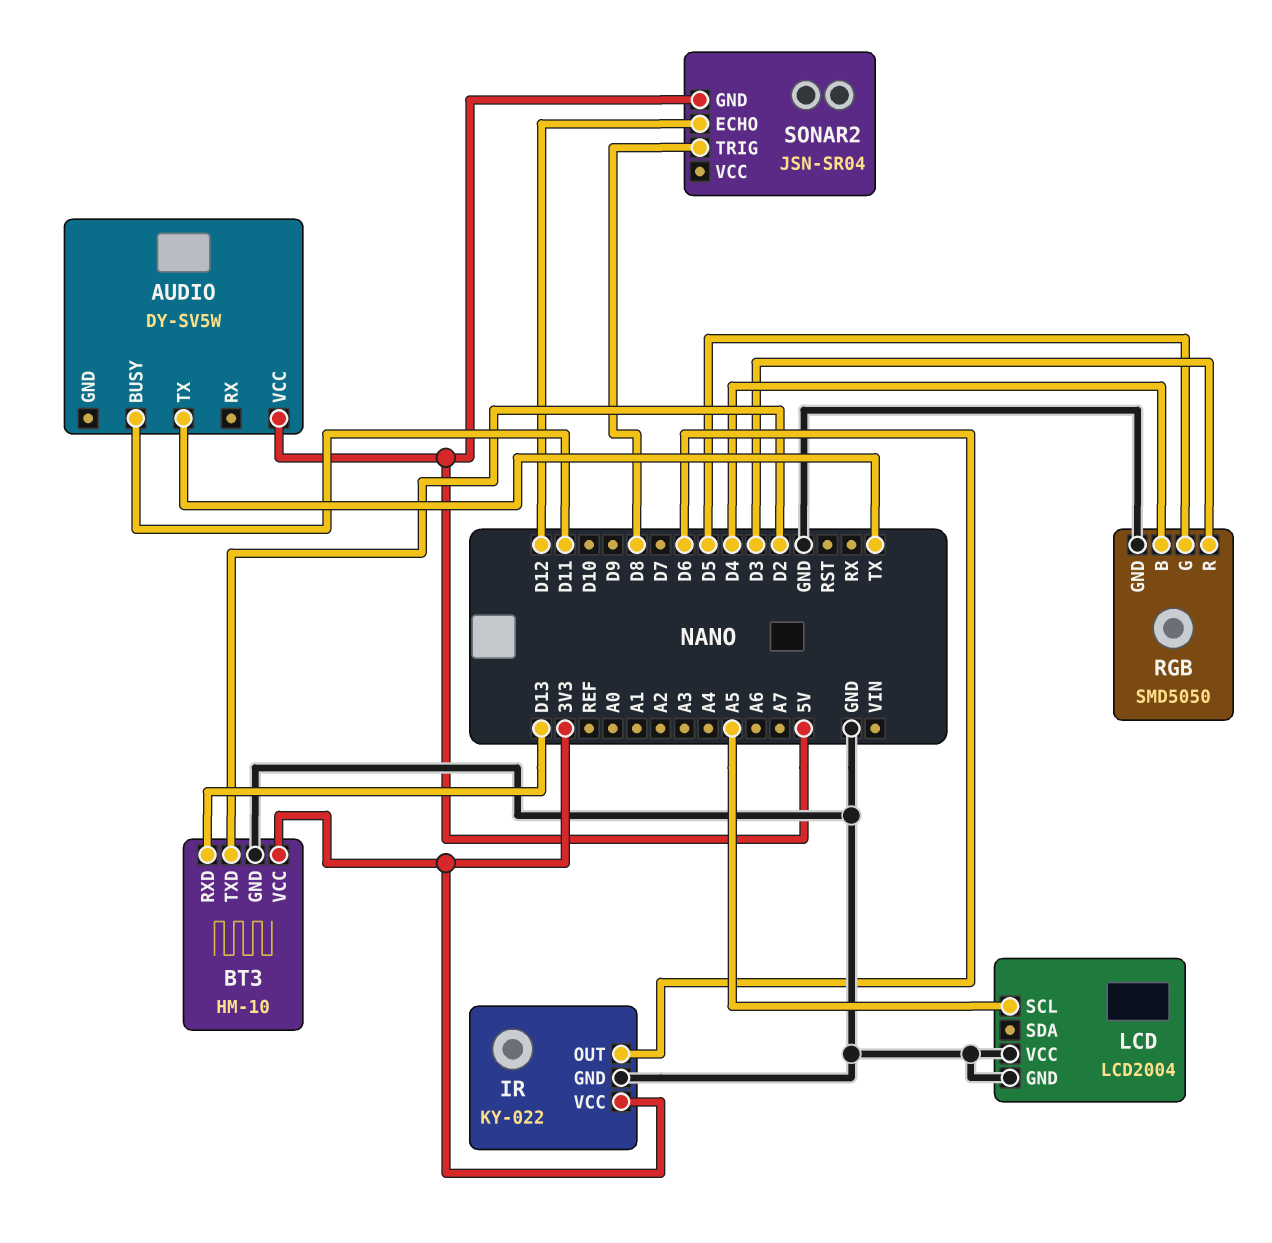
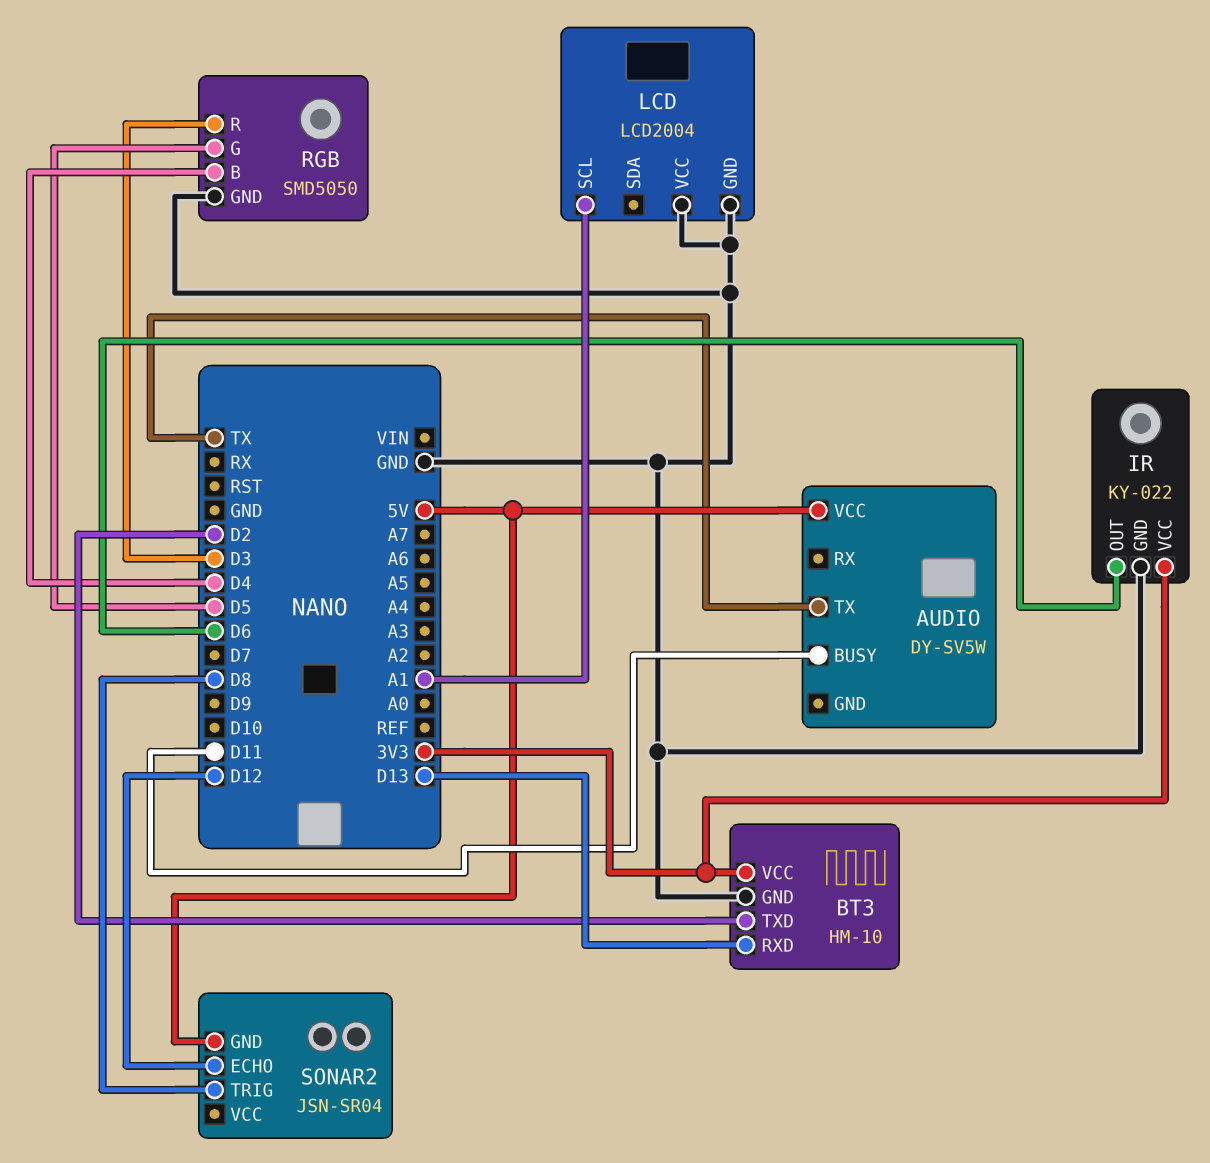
LCD pin SCL: A5 -> A1

